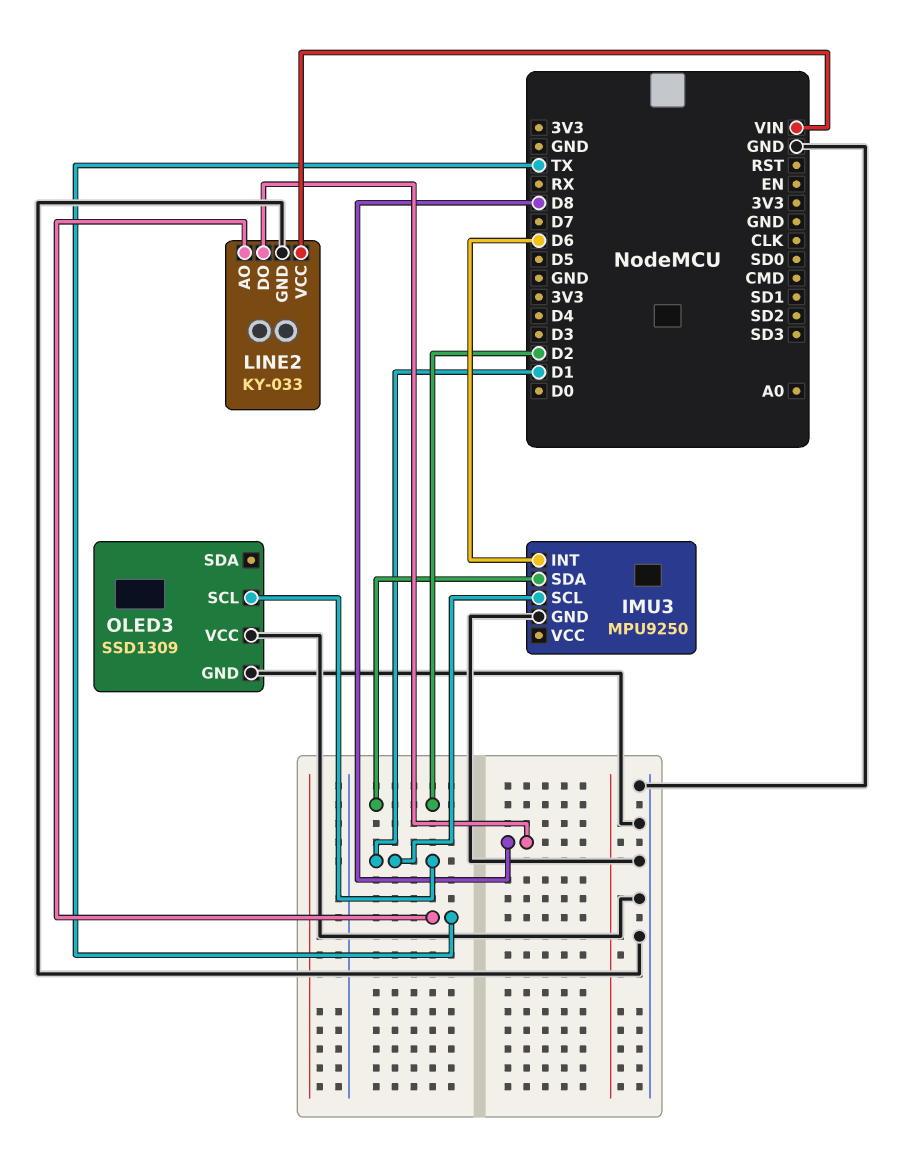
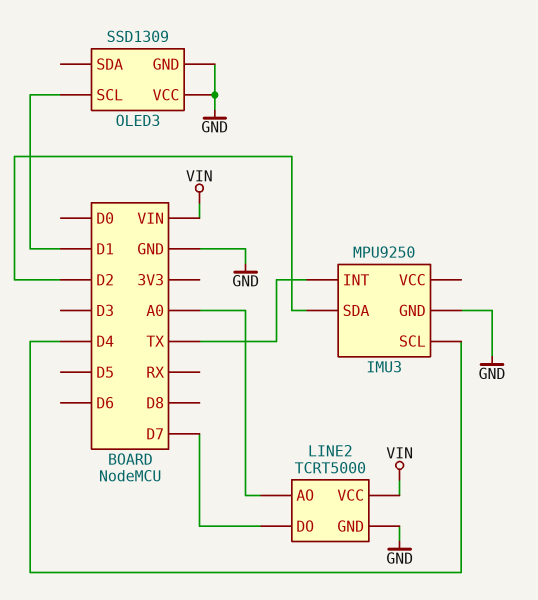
IMU3 pin INT: D6 -> TX
IMU3 pin SCL: D1 -> D4
LINE2: KY-033 -> TCRT5000
LINE2 pin AO: TX -> A0
LINE2 pin DO: D8 -> D7

